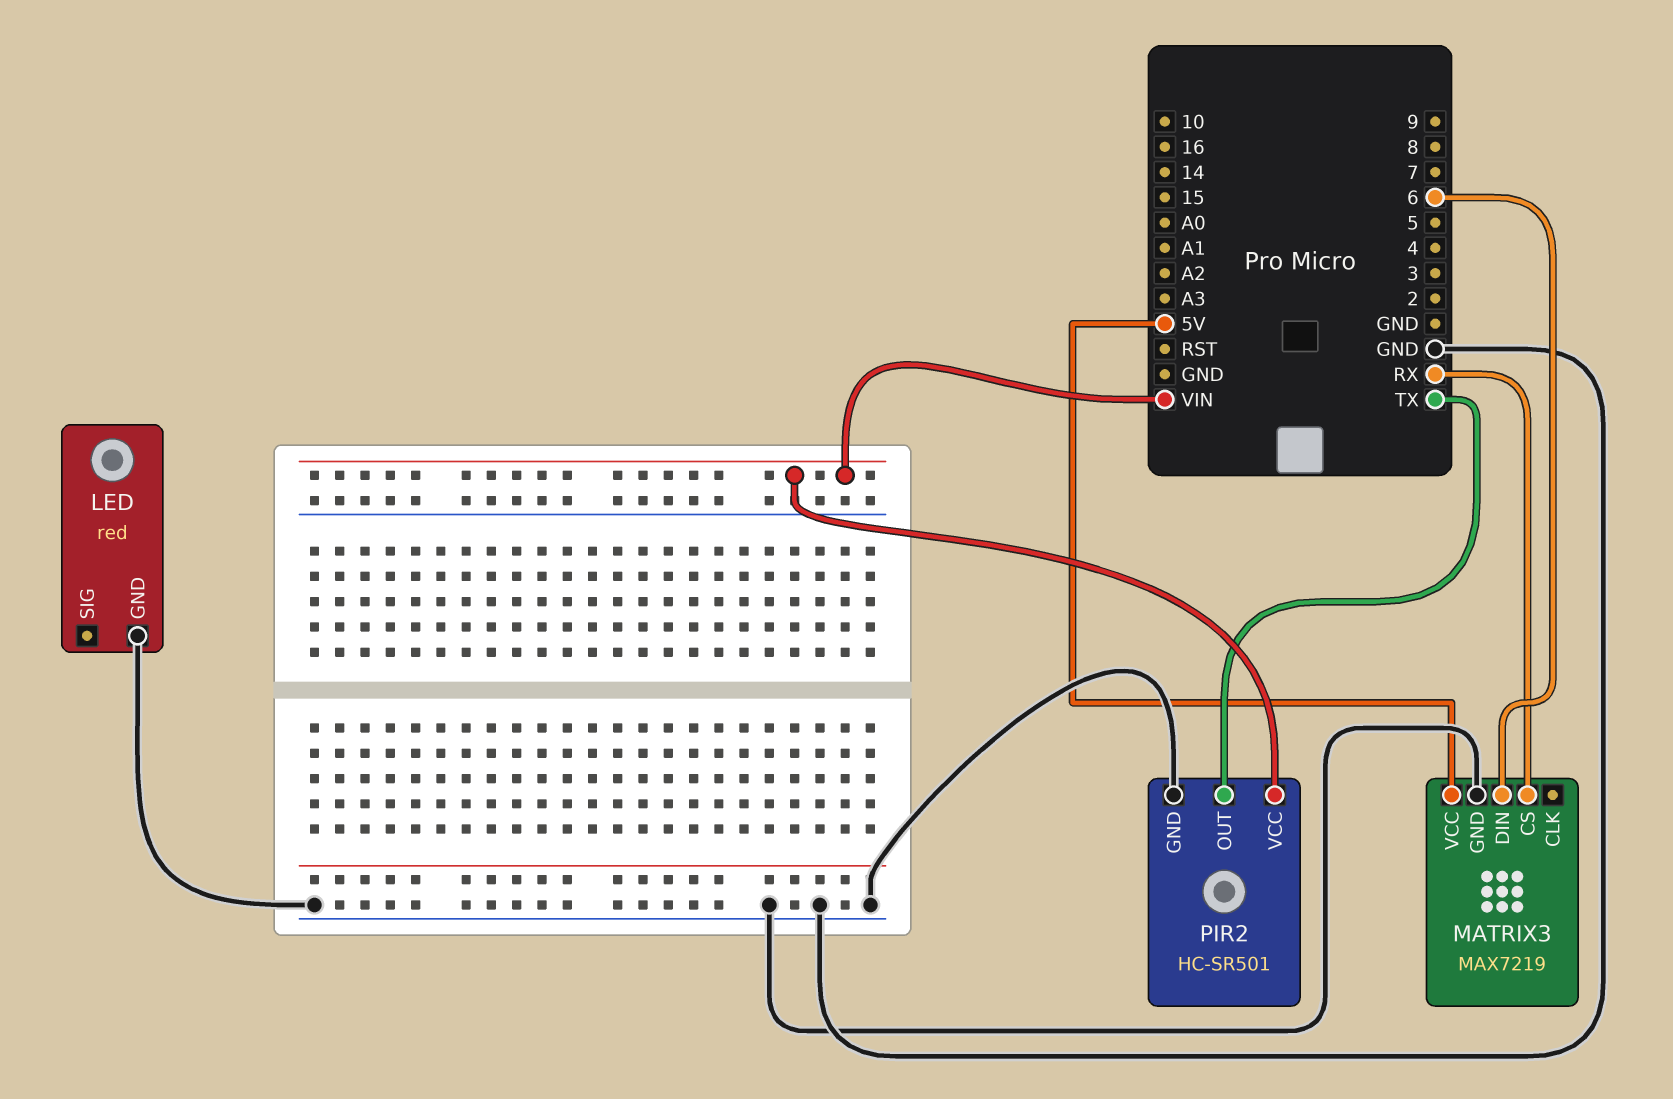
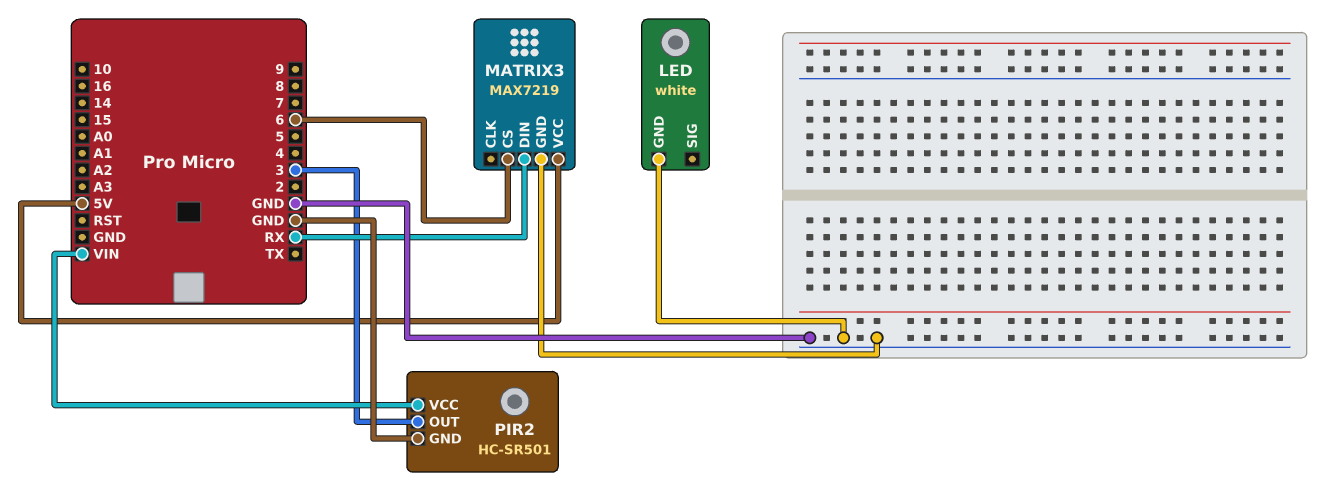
LED: red -> white
MATRIX3 pin CS: RX -> 6
MATRIX3 pin DIN: 6 -> RX
PIR2 pin OUT: TX -> 3

